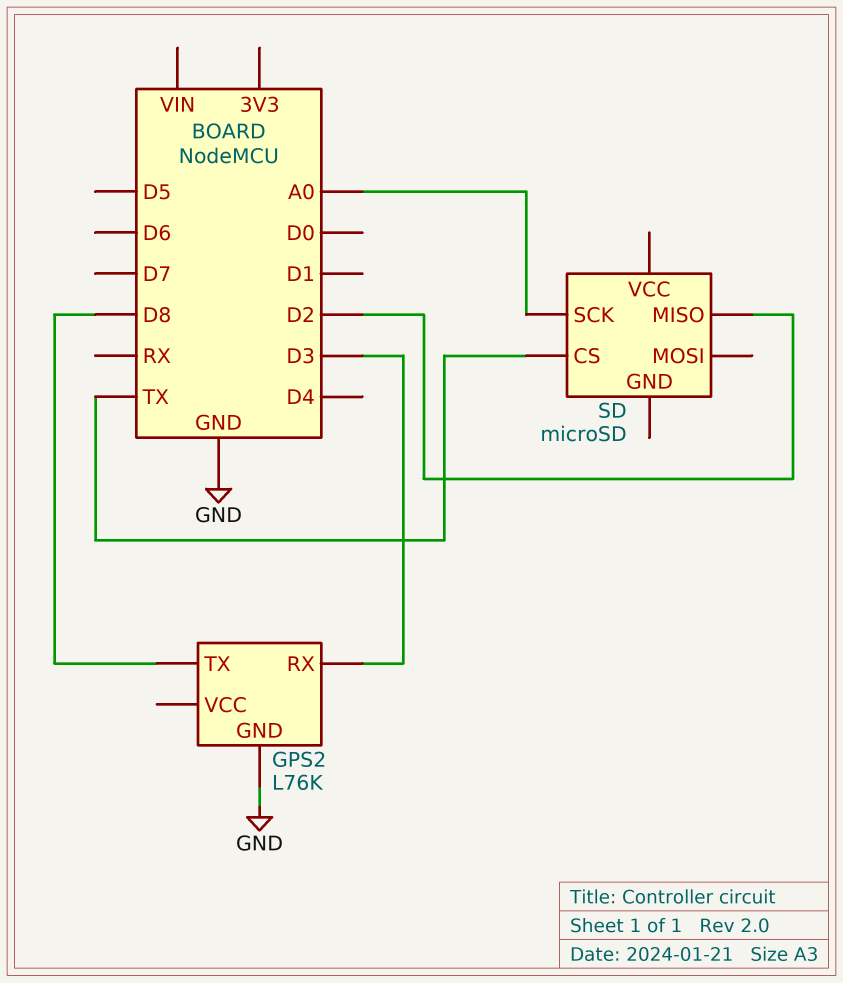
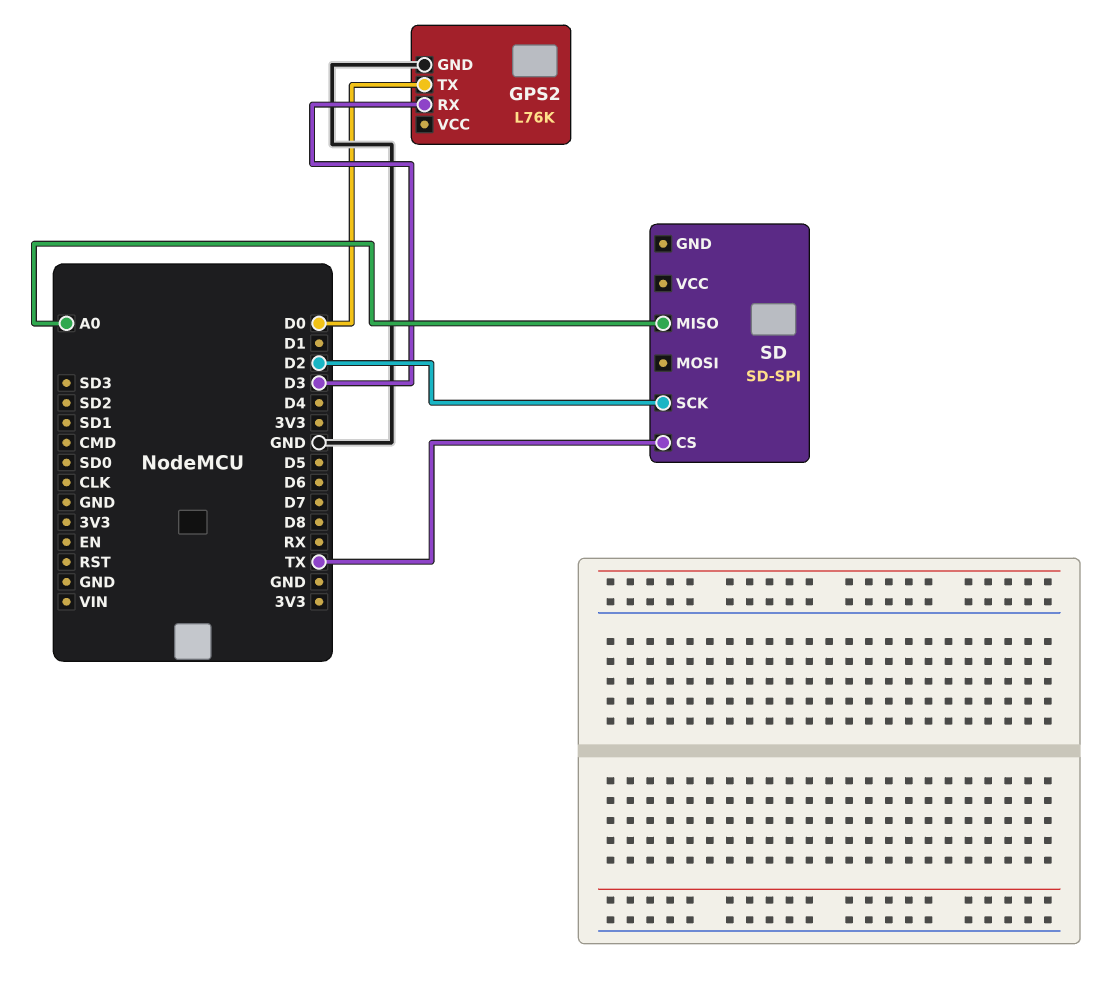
GPS2 pin TX: D8 -> D0
SD: microSD -> SD-SPI
SD pin MISO: D2 -> A0
SD pin SCK: A0 -> D2

